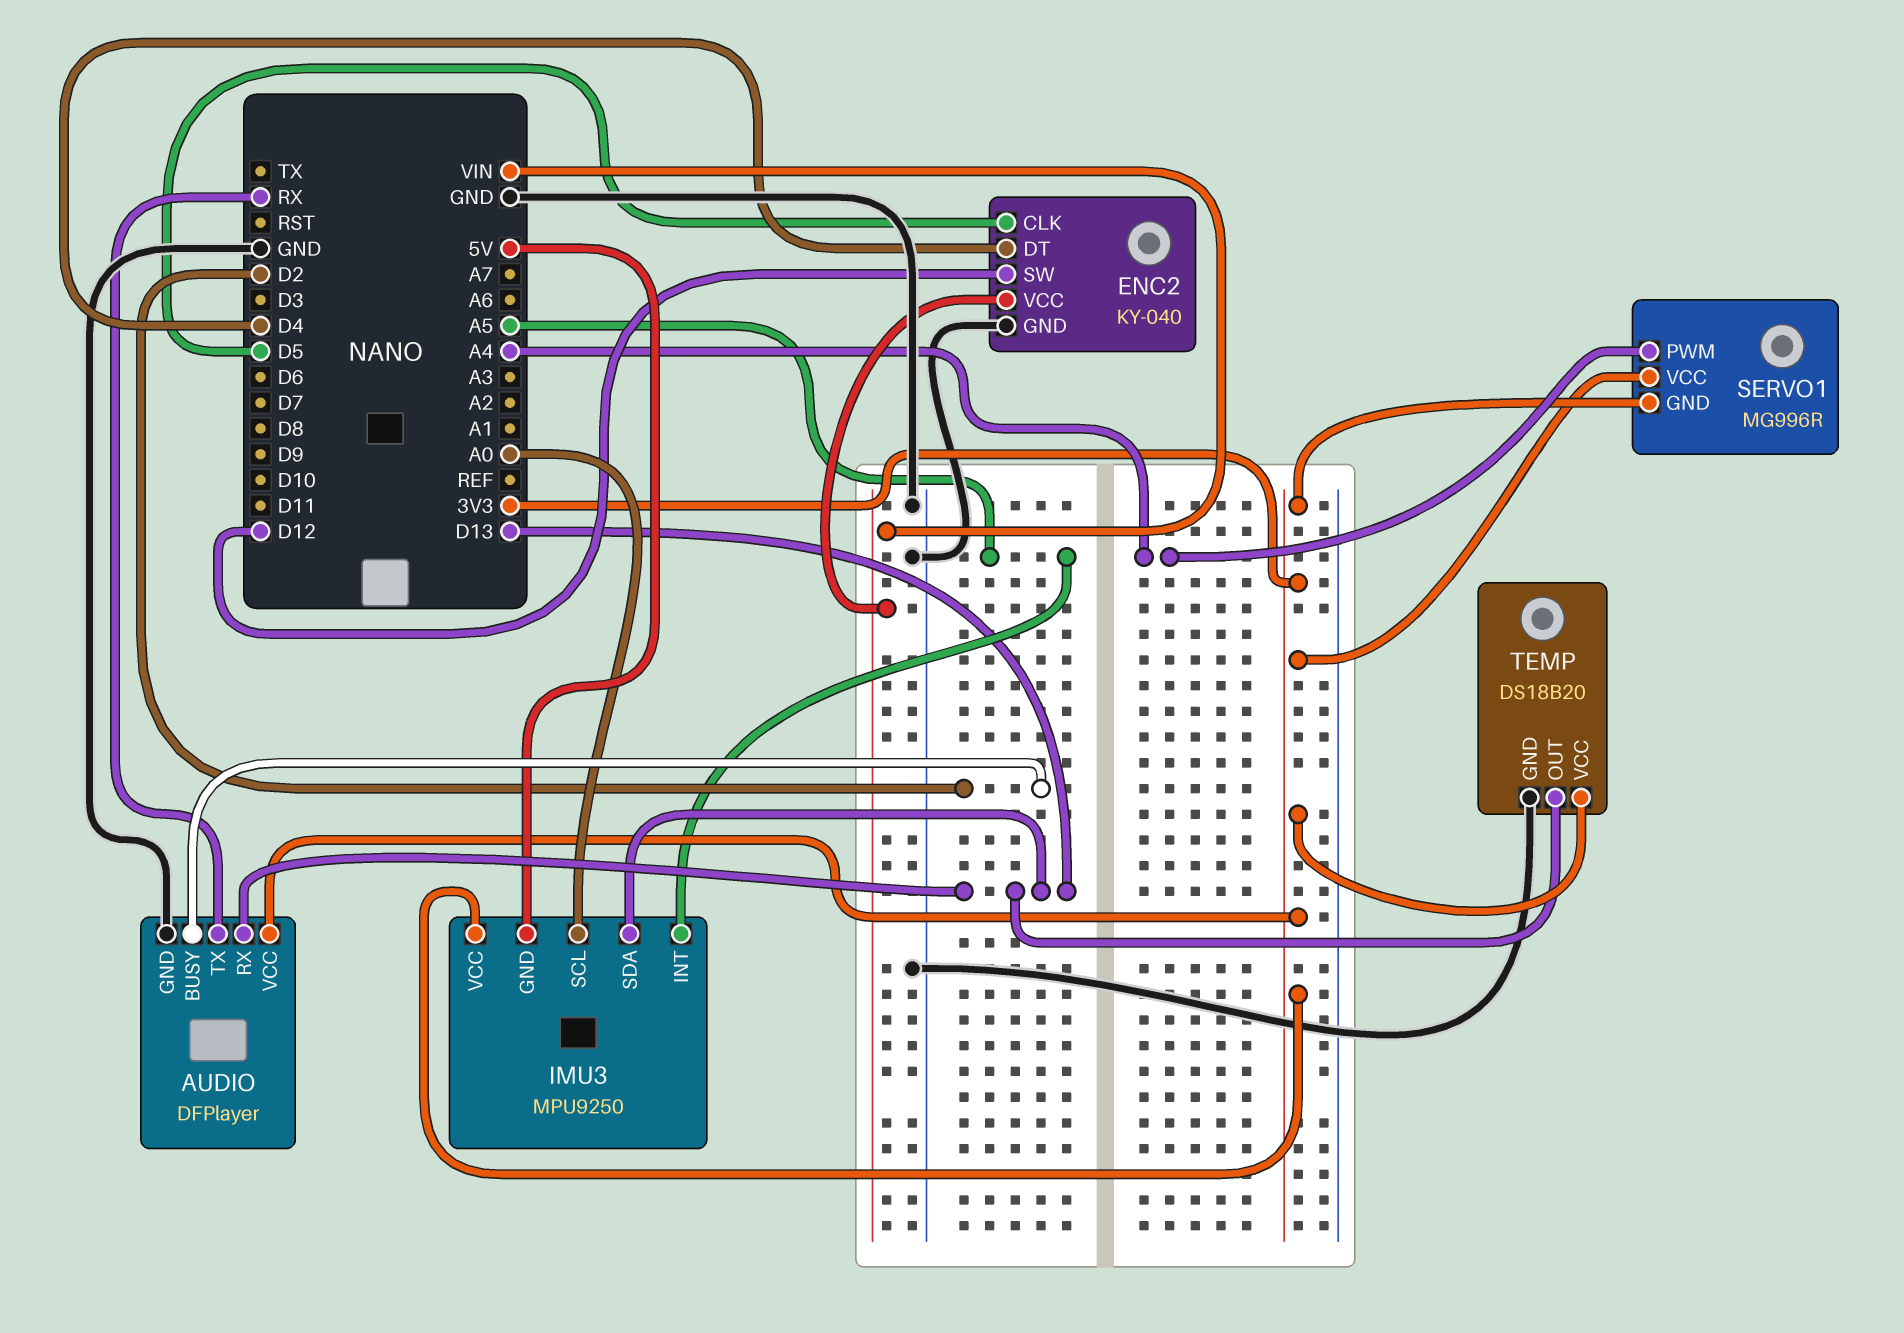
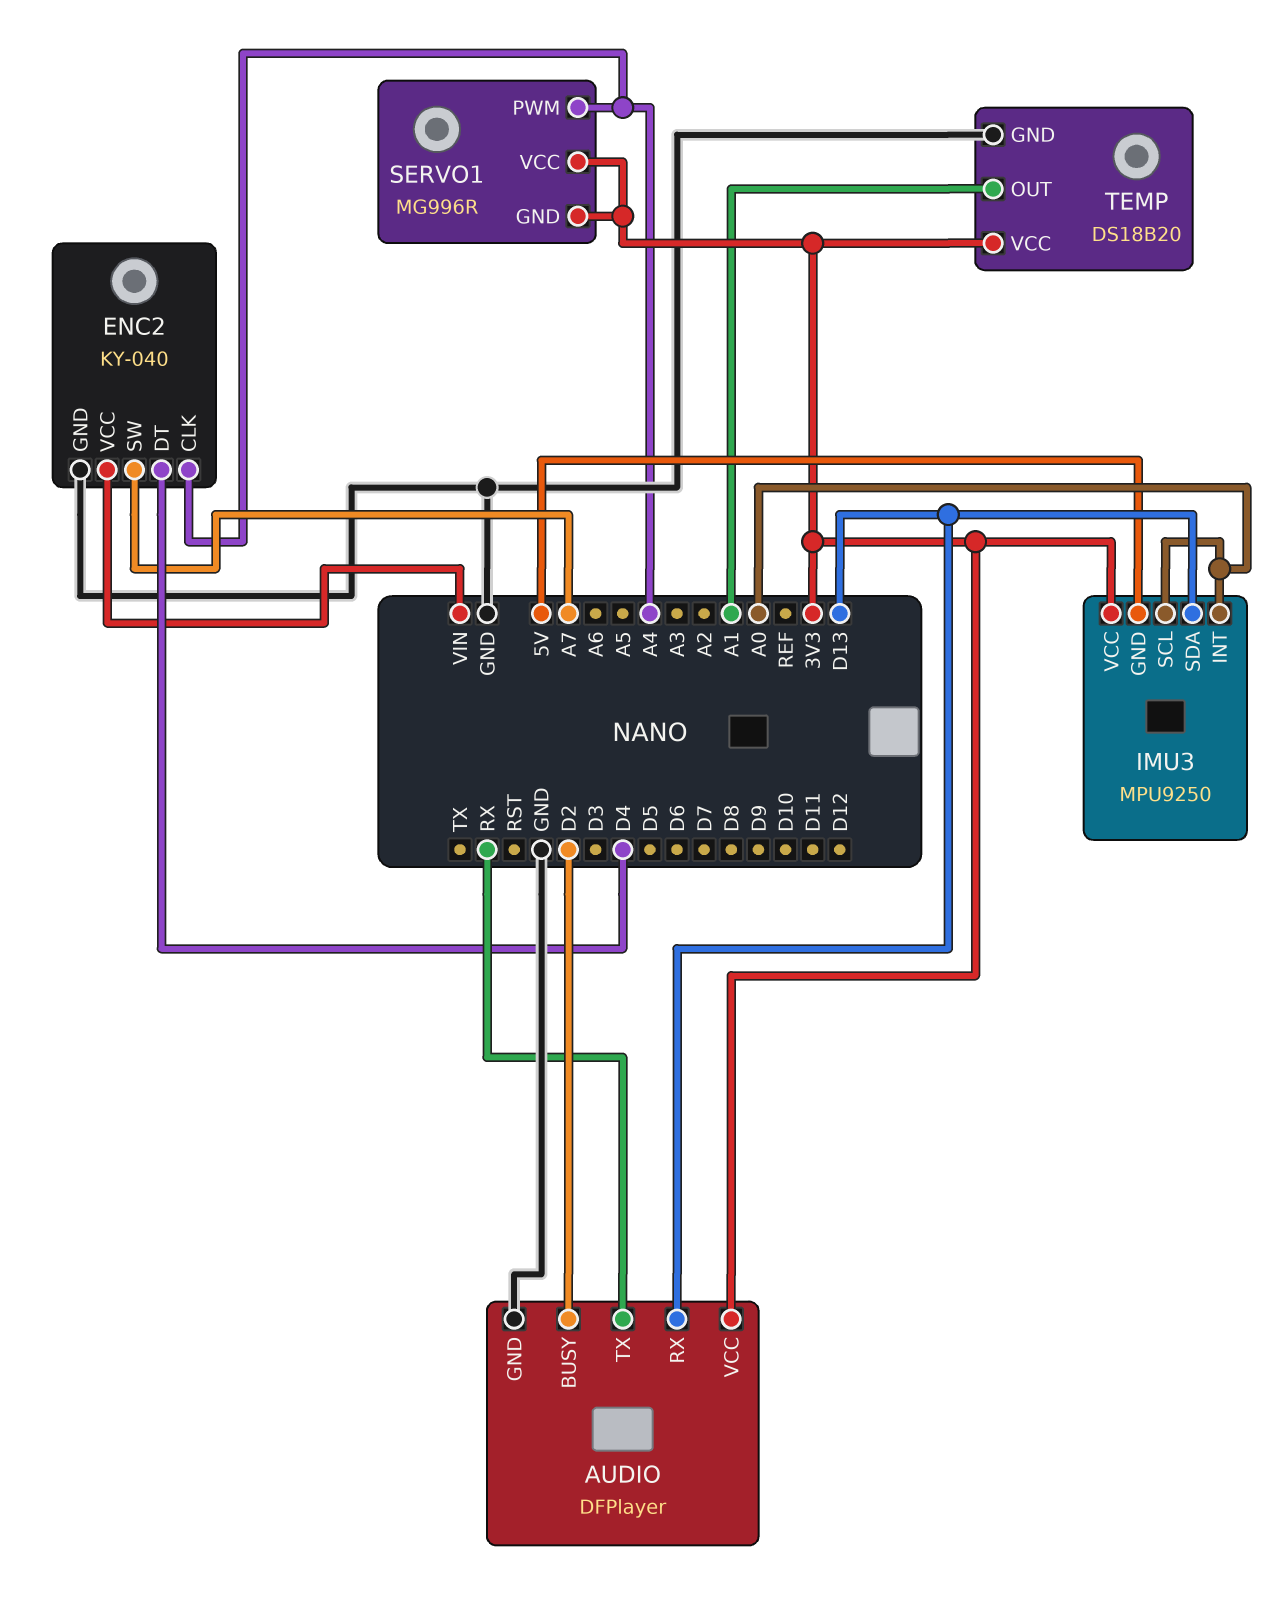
ENC2 pin CLK: D5 -> A4
ENC2 pin SW: D12 -> A7
IMU3 pin INT: A5 -> A0
TEMP pin OUT: D13 -> A1

